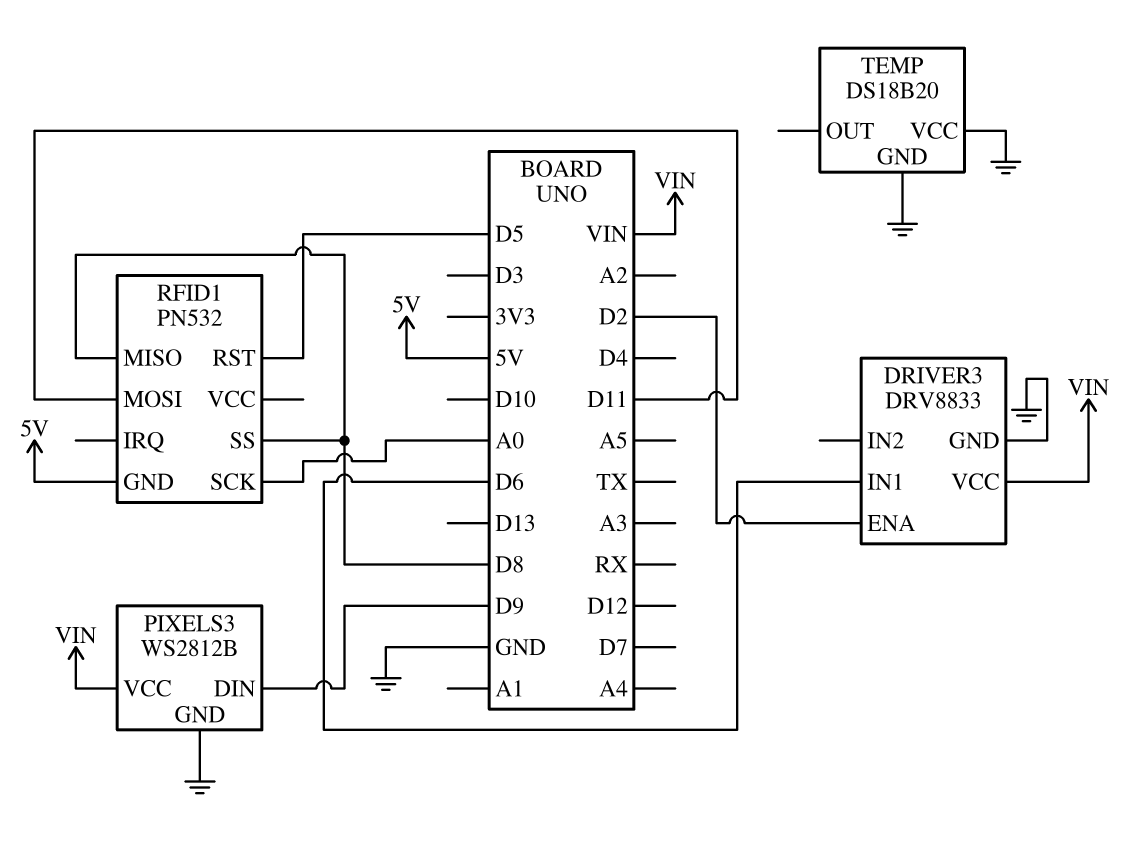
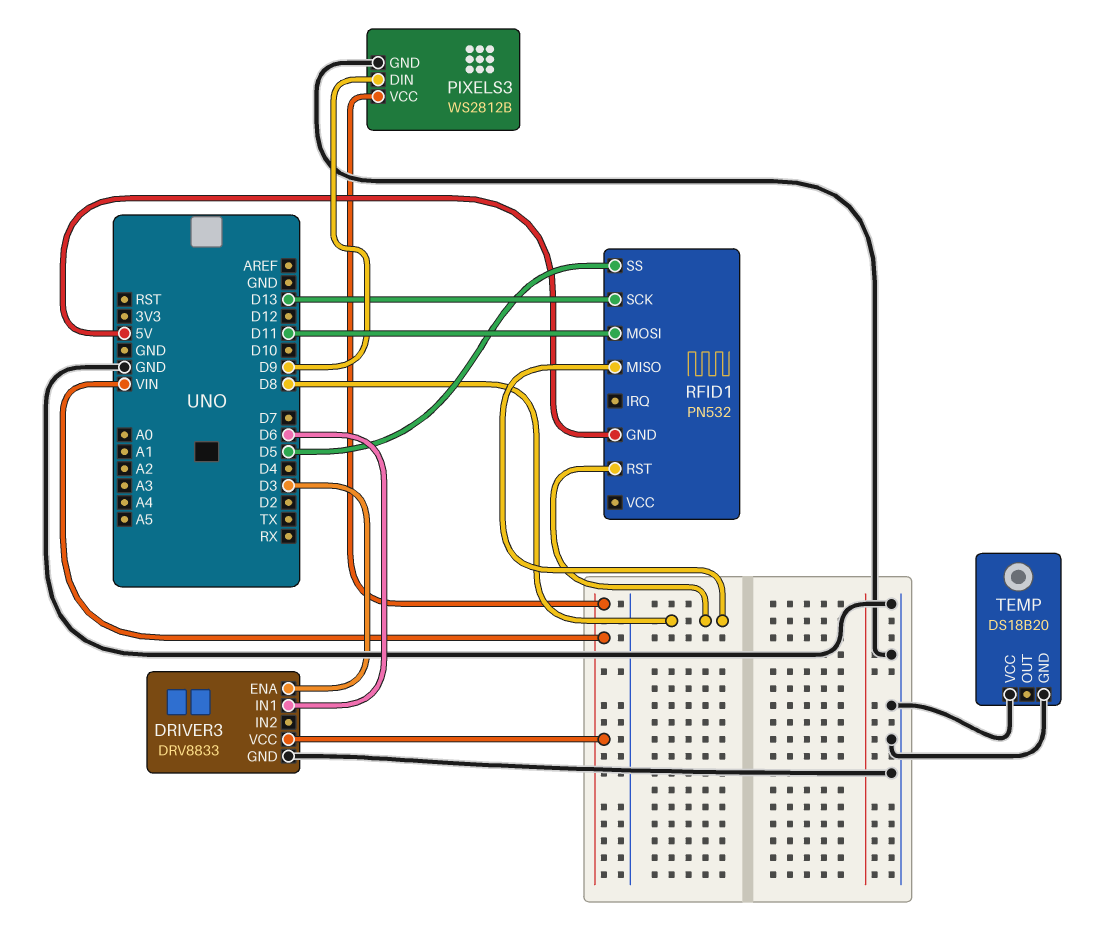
DRIVER3 pin ENA: D2 -> D3
RFID1 pin RST: D5 -> D8
RFID1 pin SCK: A0 -> D13
RFID1 pin SS: D8 -> D5

